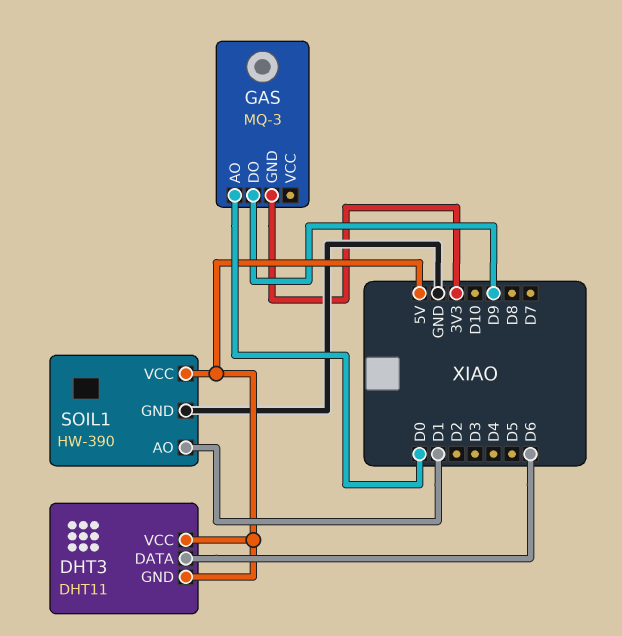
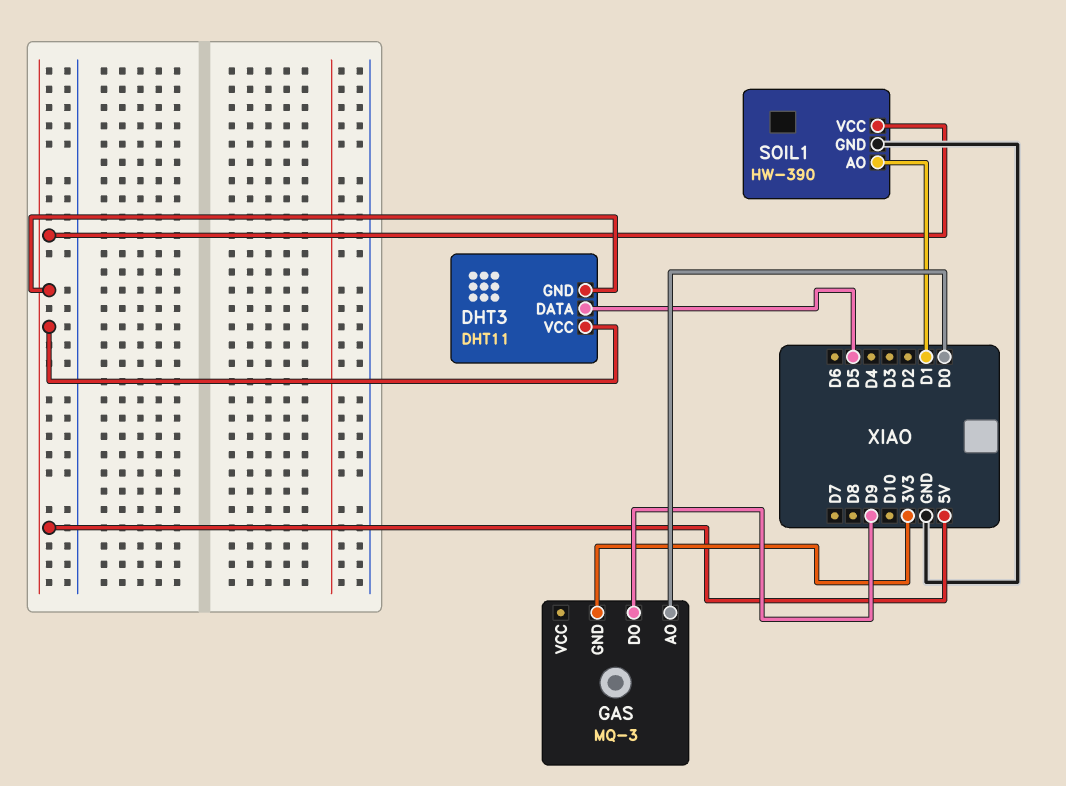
DHT3 pin DATA: D6 -> D5

